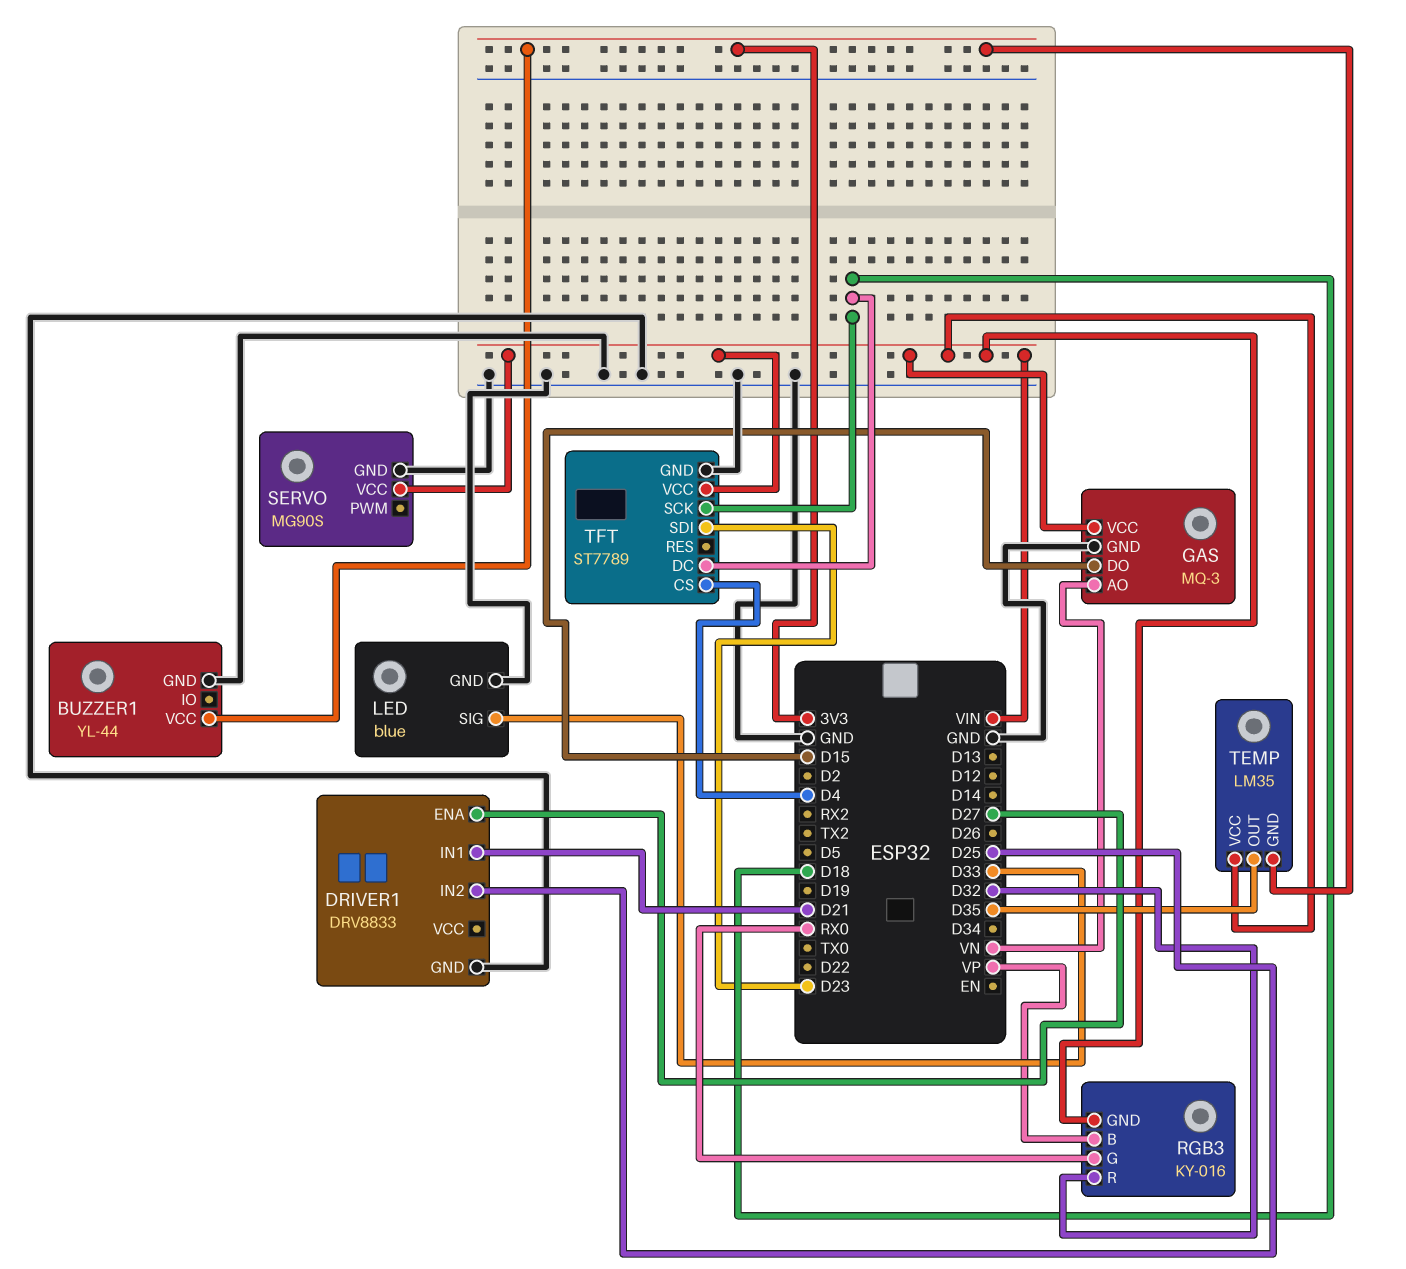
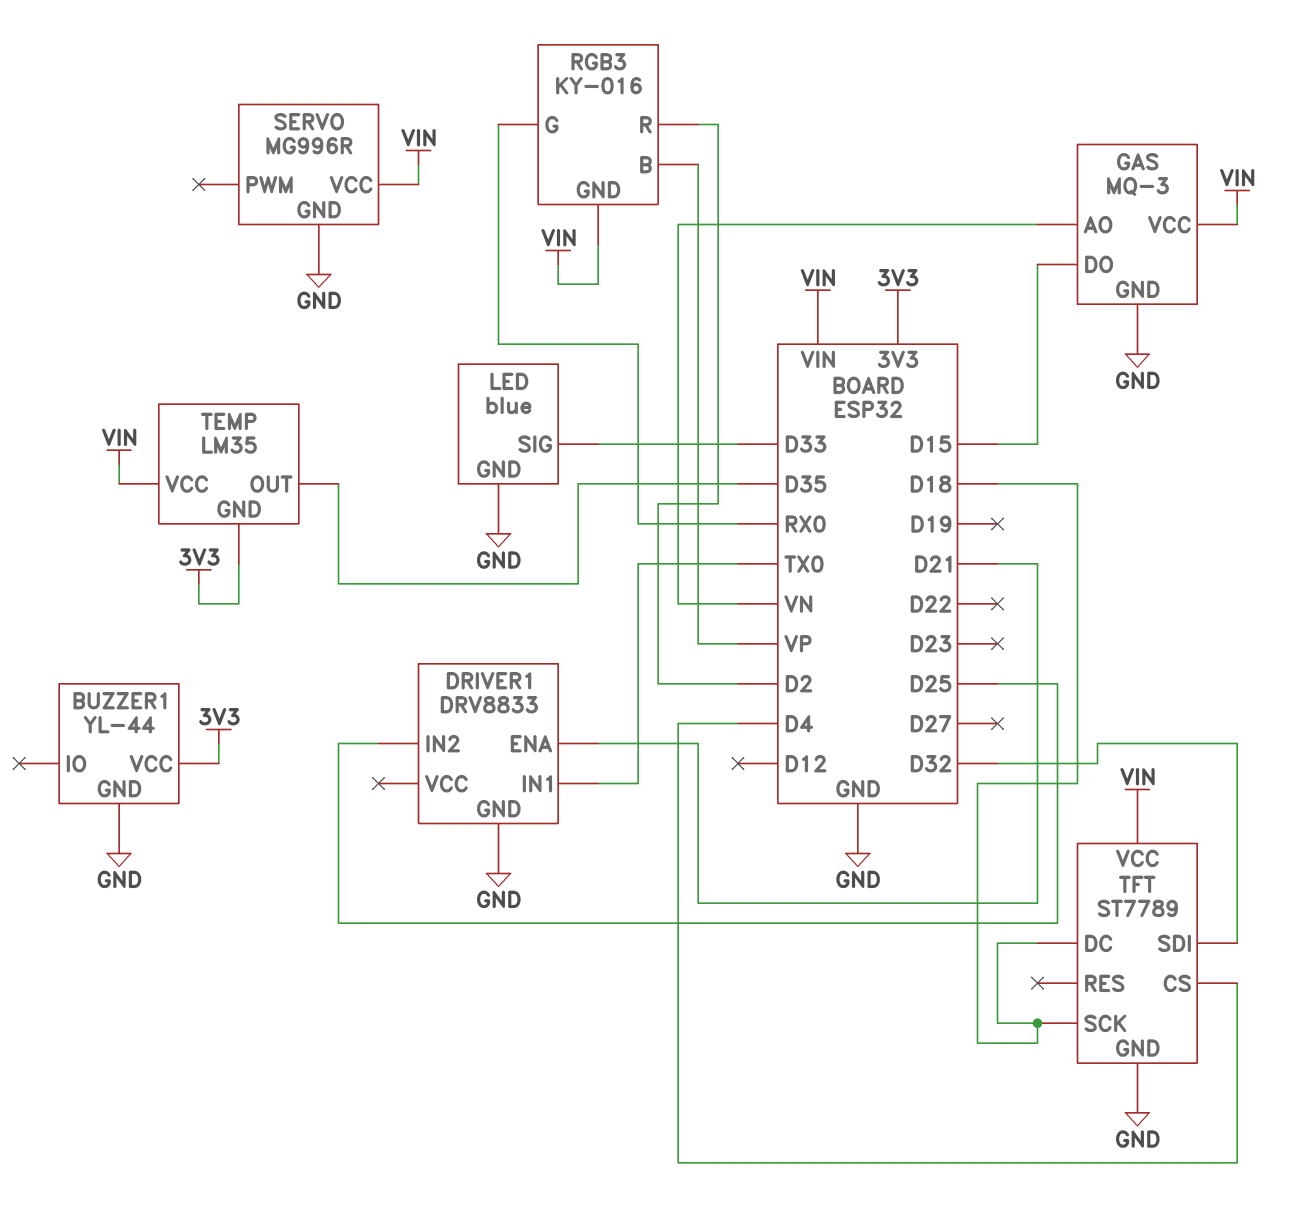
DRIVER1 pin ENA: D27 -> D21
DRIVER1 pin IN1: D21 -> TX0
RGB3 pin R: D32 -> D2
SERVO: MG90S -> MG996R
TFT pin SDI: D23 -> D32

